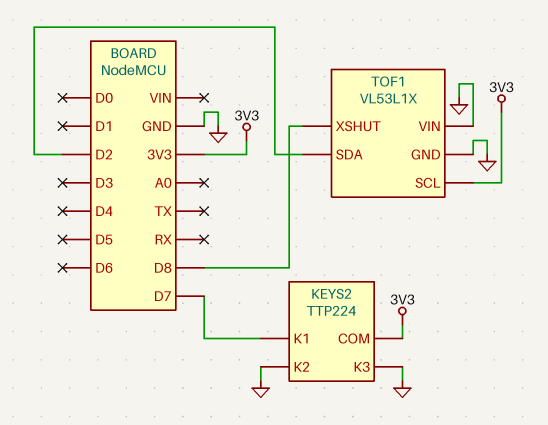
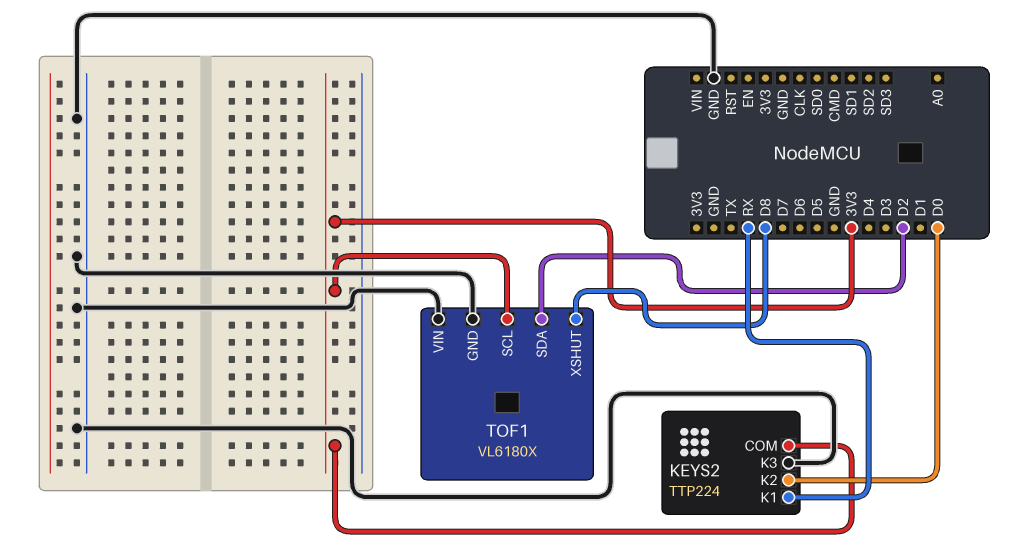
KEYS2 pin K1: D7 -> RX
KEYS2 pin K2: GND -> D0
TOF1: VL53L1X -> VL6180X

